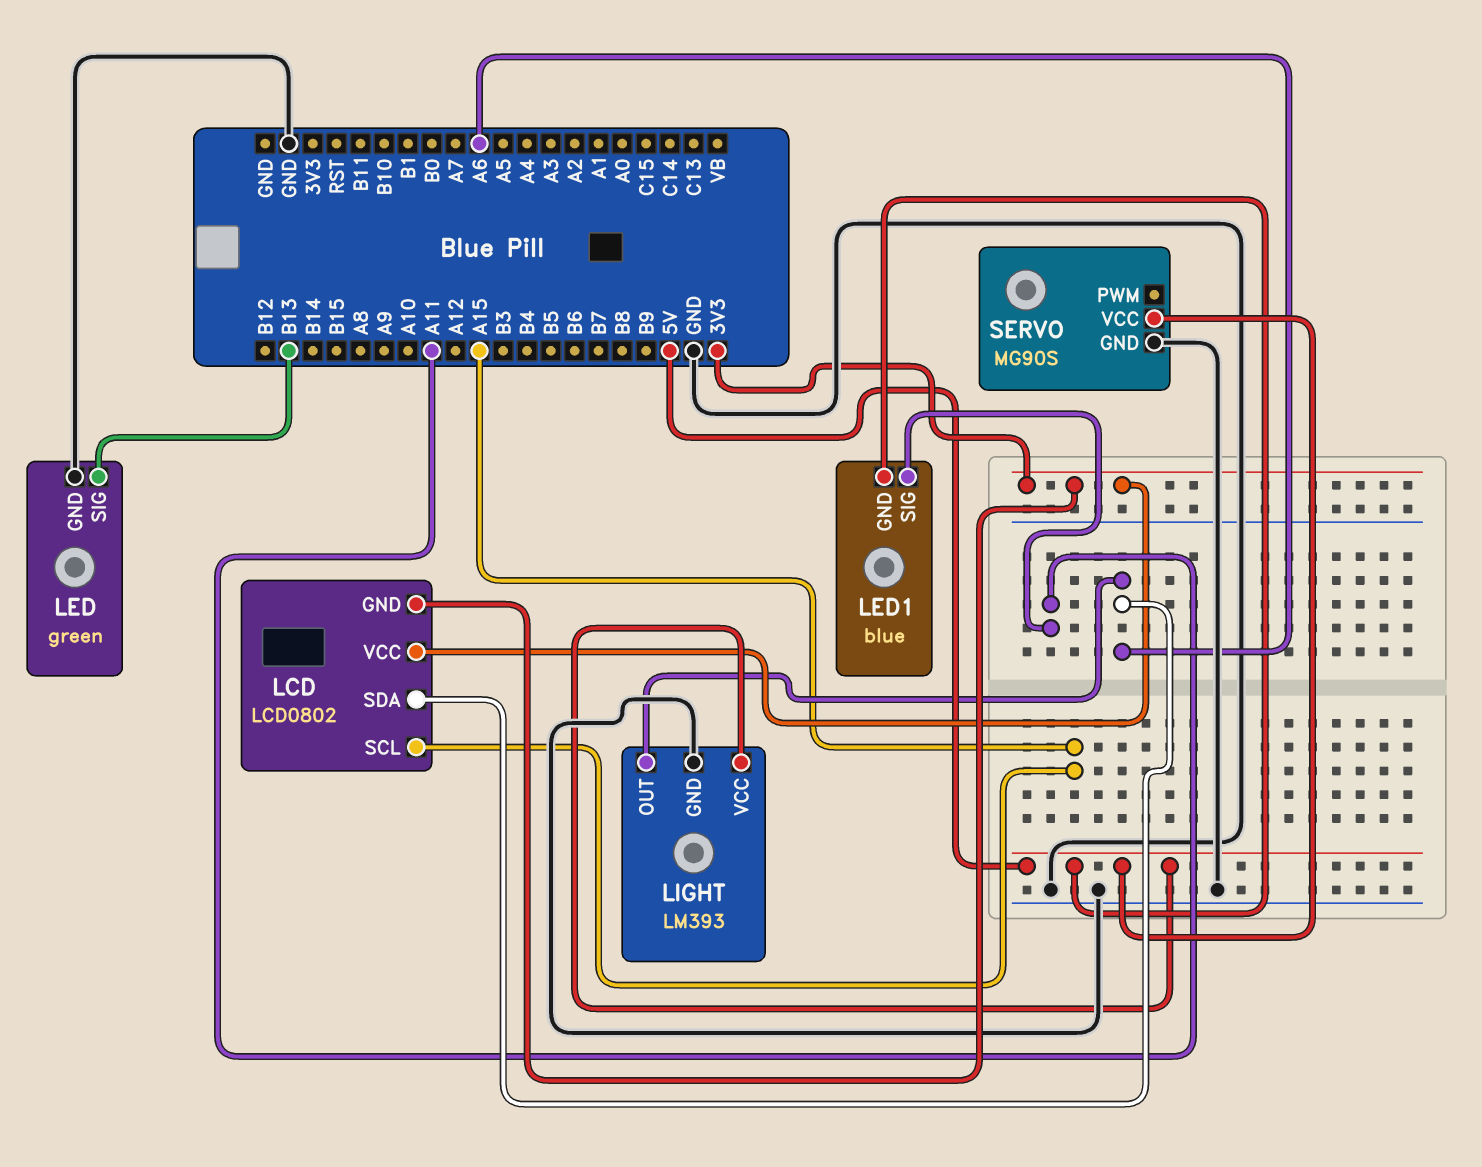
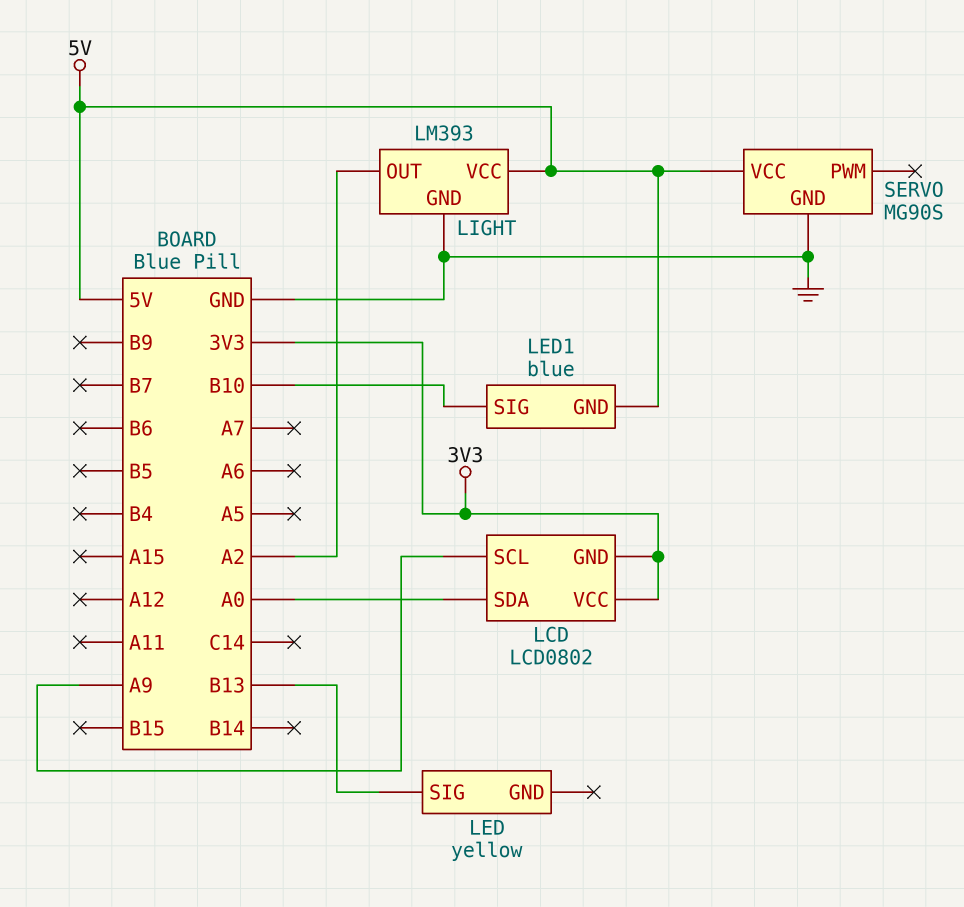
LCD pin SCL: A15 -> A9
LCD pin SDA: A6 -> A0
LED: green -> yellow
LED pin GND: GND -> none
LED1 pin SIG: A11 -> B10
LIGHT pin OUT: A6 -> A2

